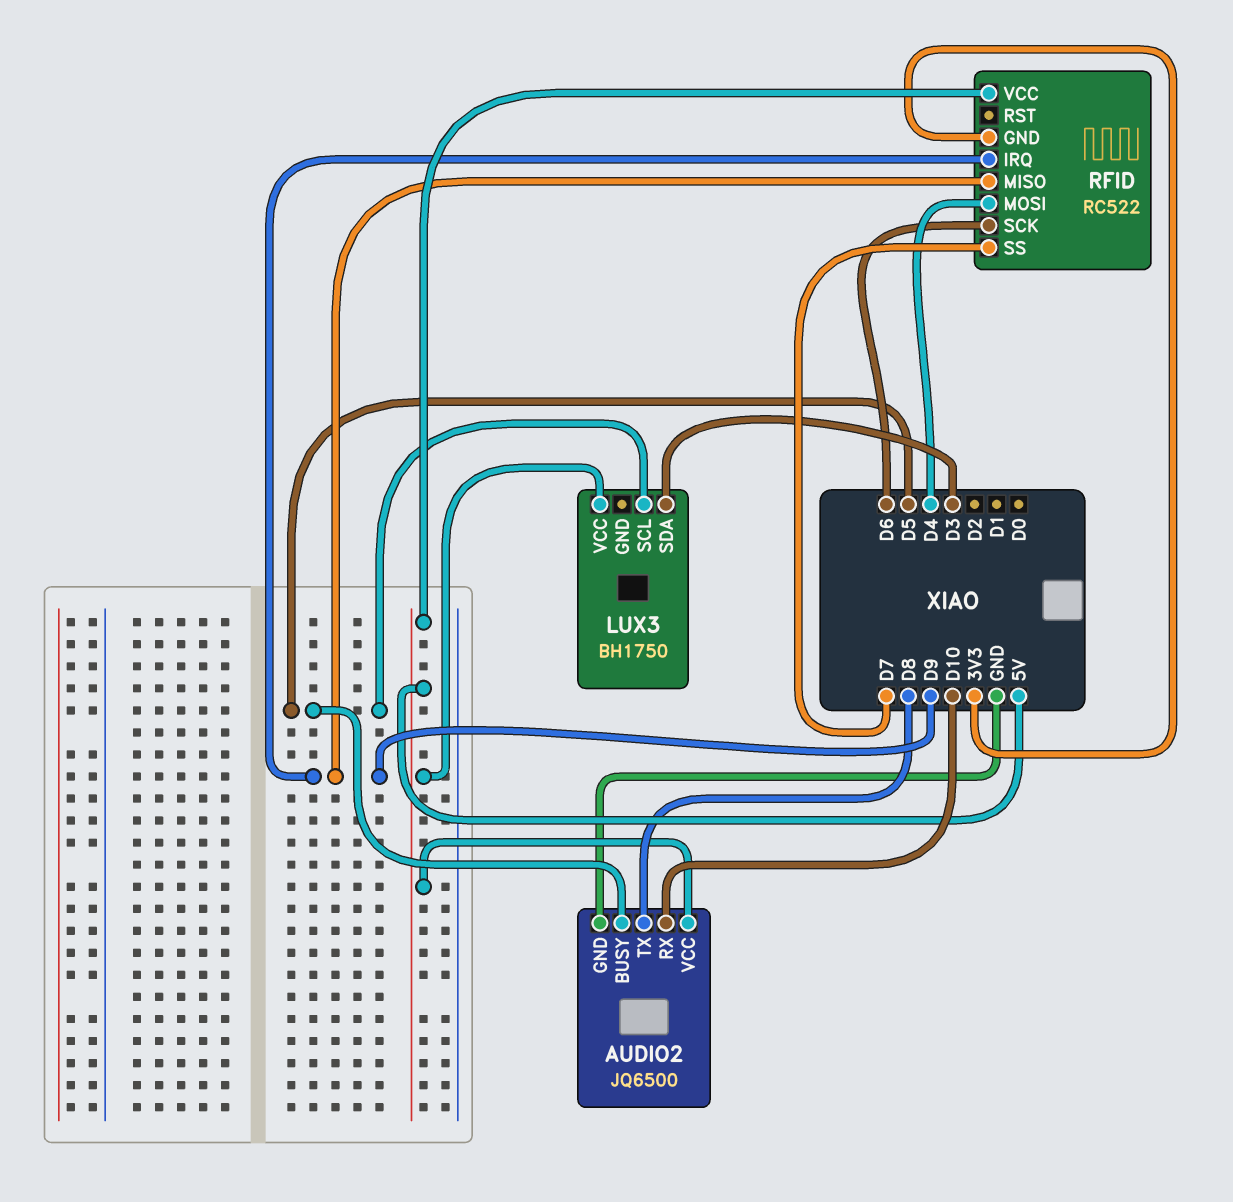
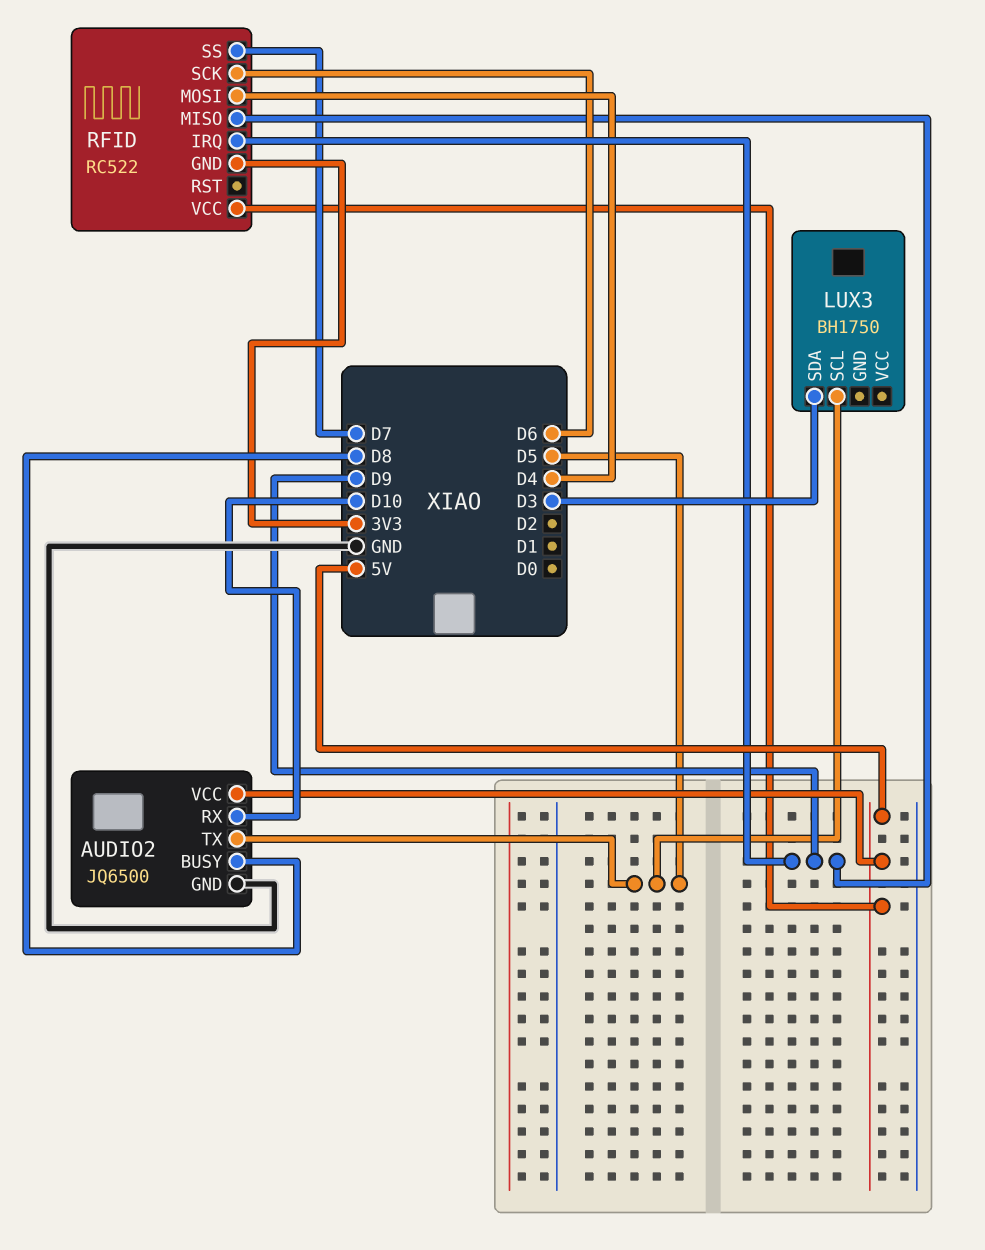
AUDIO2 pin BUSY: D5 -> D8
AUDIO2 pin TX: D8 -> D5
LUX3 pin VCC: 5V -> none

